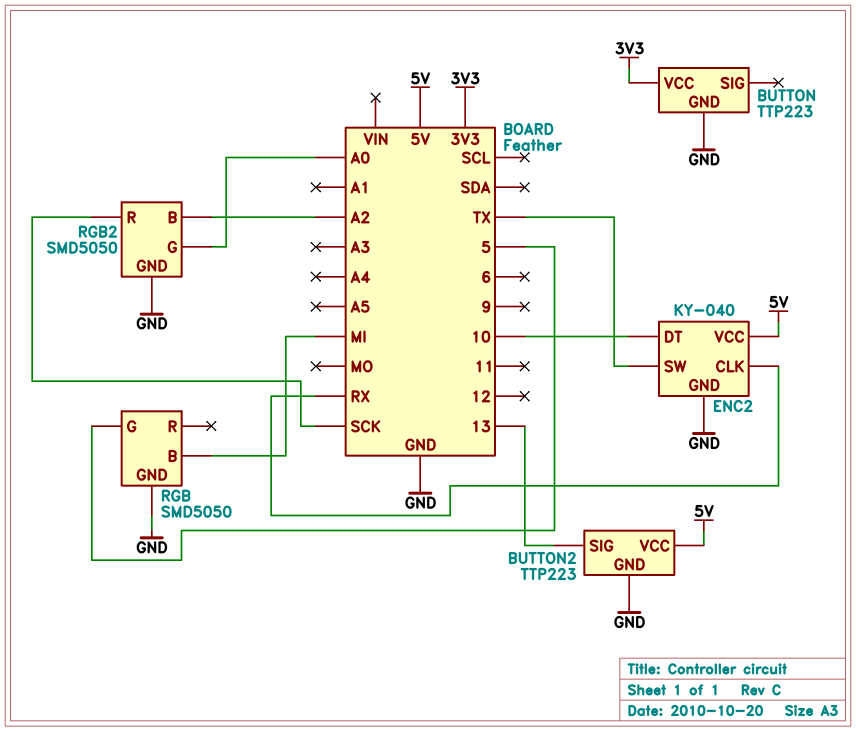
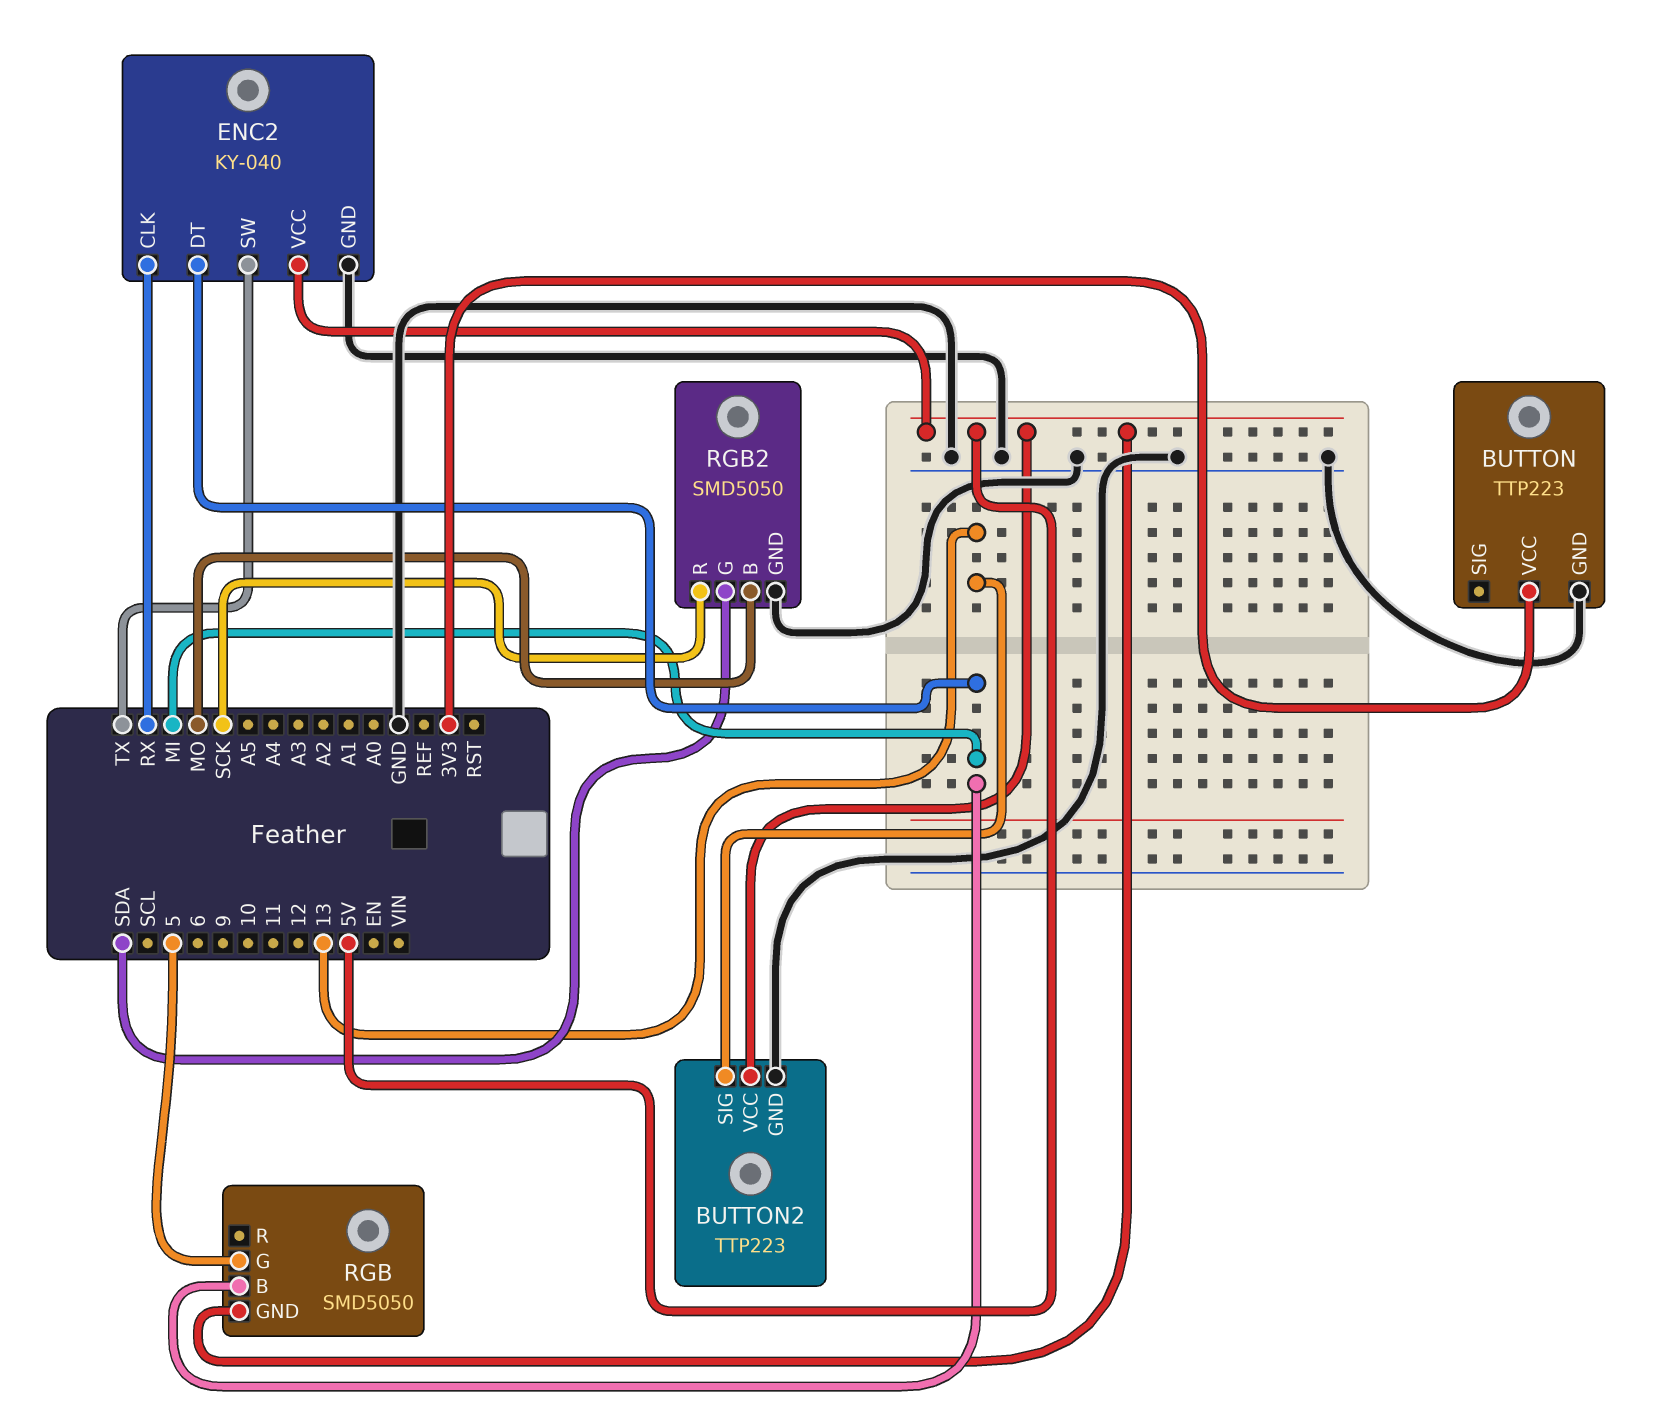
ENC2 pin DT: 10 -> MI
RGB pin GND: GND -> 5V
RGB2 pin B: A2 -> MO
RGB2 pin G: A0 -> SDA

